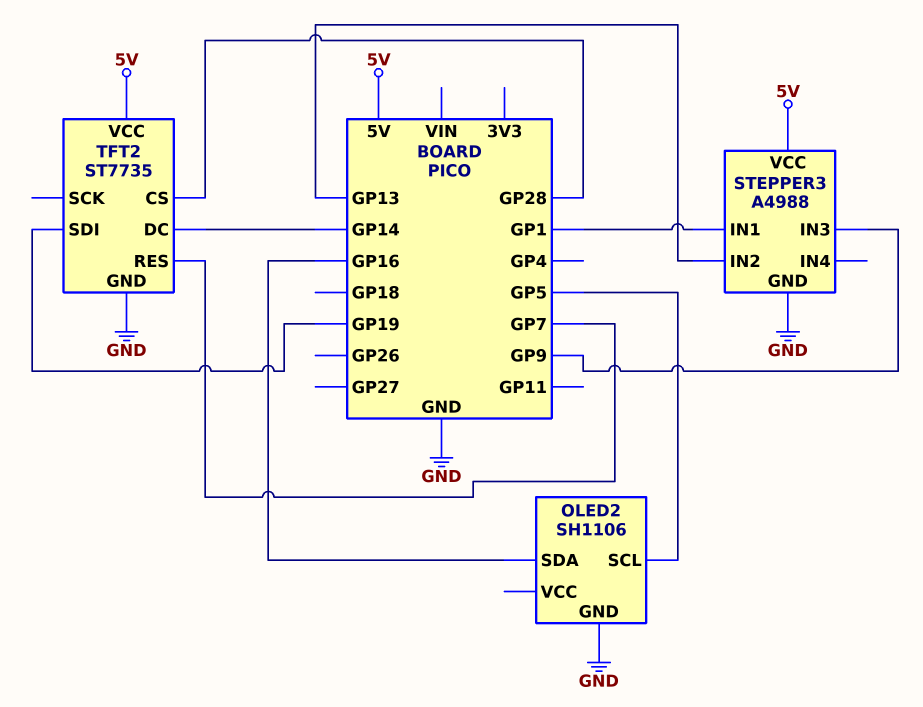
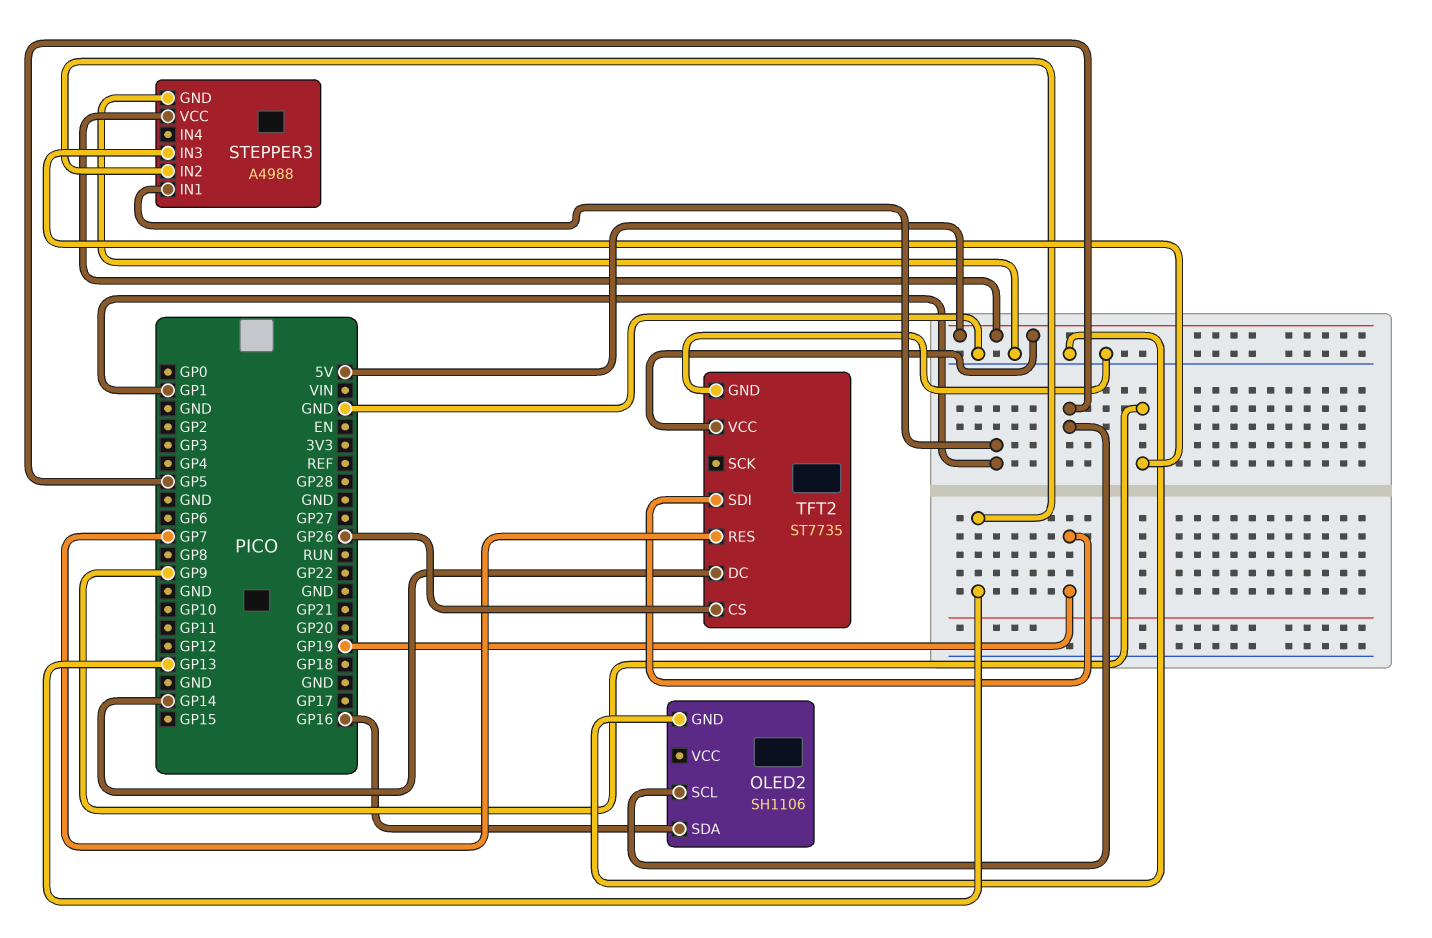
TFT2 pin CS: GP28 -> GP26

